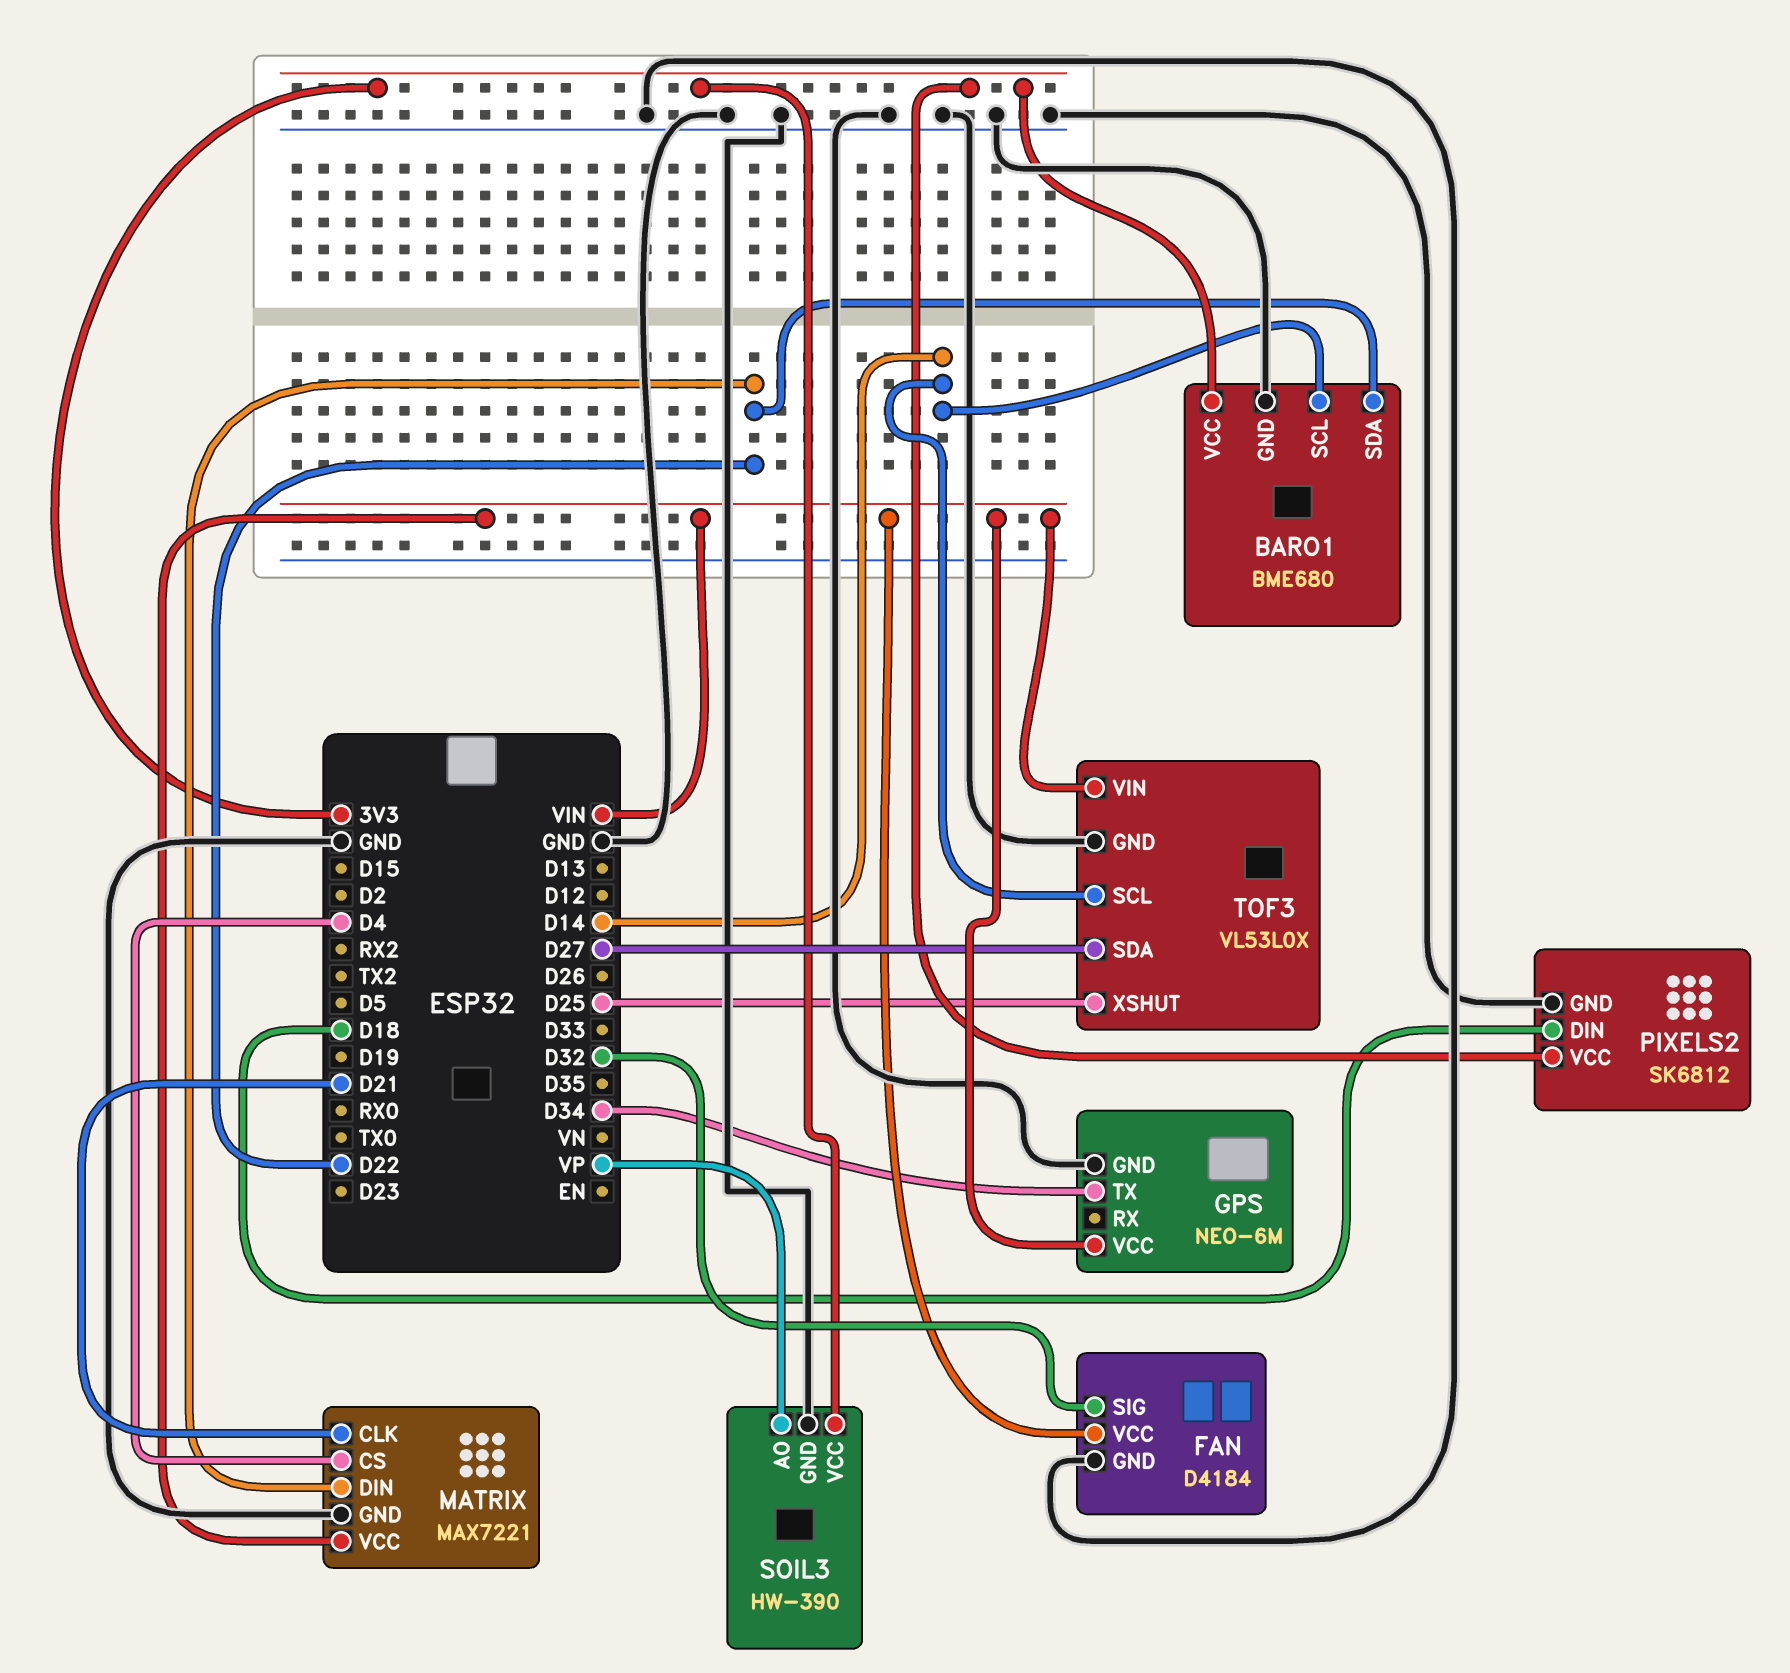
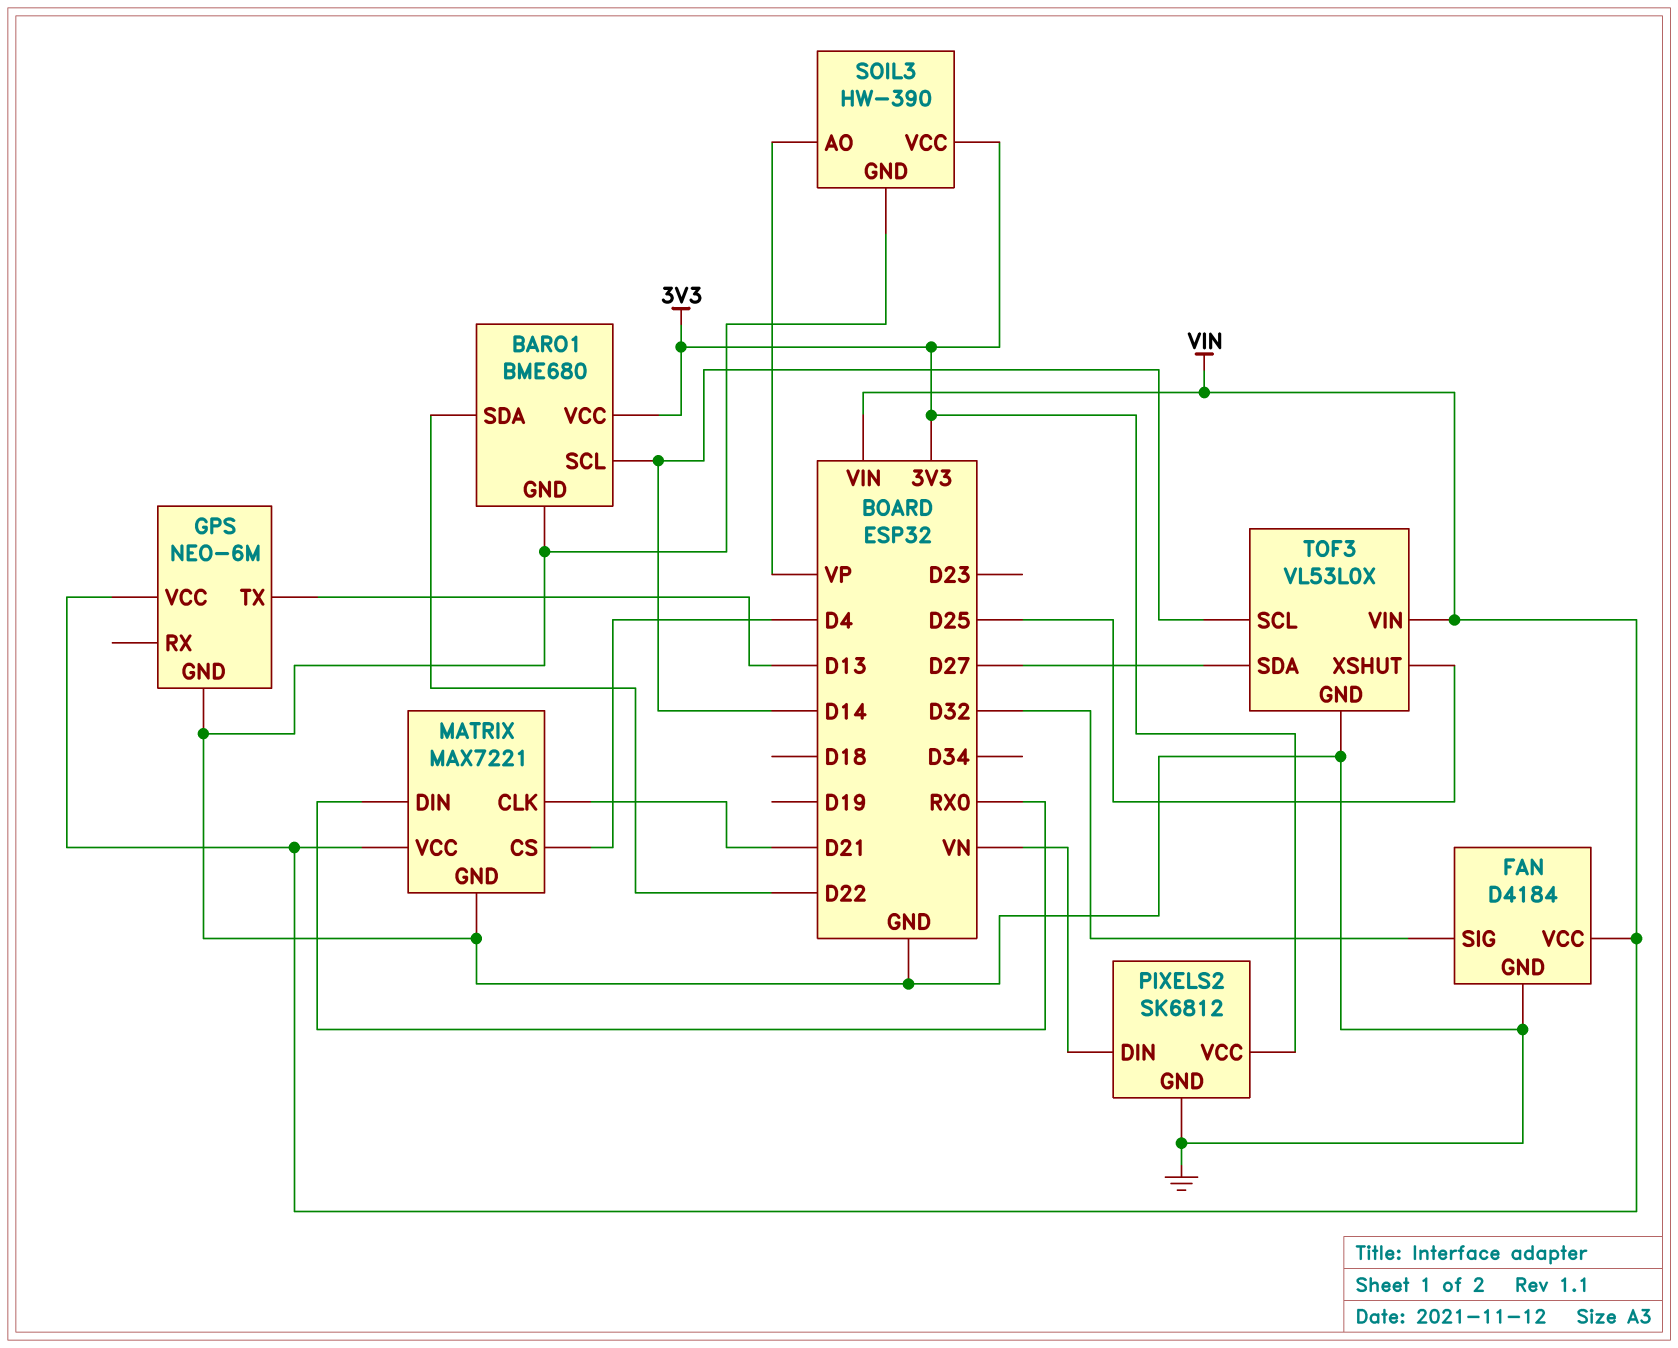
GPS pin TX: D34 -> D13
MATRIX pin DIN: D22 -> RX0
PIXELS2 pin DIN: D18 -> VN

